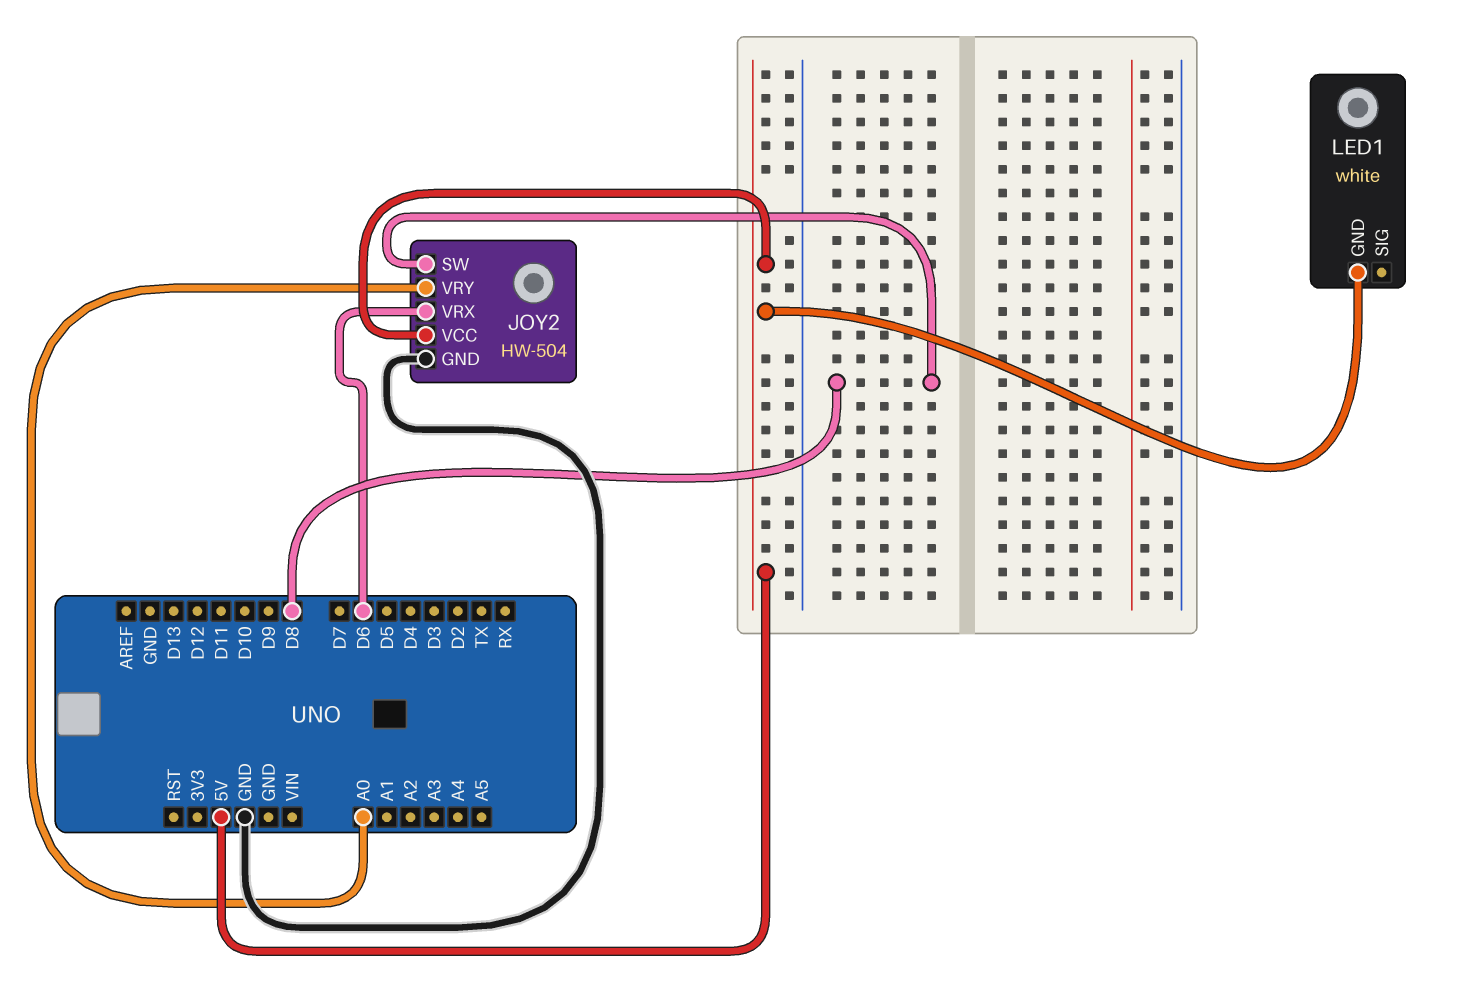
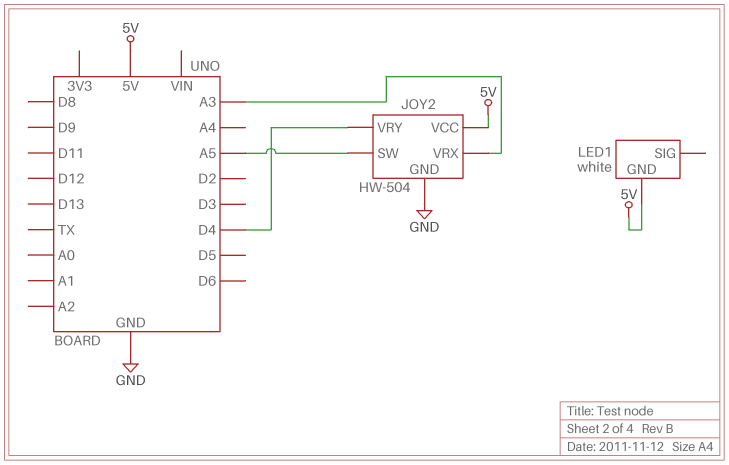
JOY2 pin SW: D8 -> A5
JOY2 pin VRX: D6 -> A3
JOY2 pin VRY: A0 -> D4

